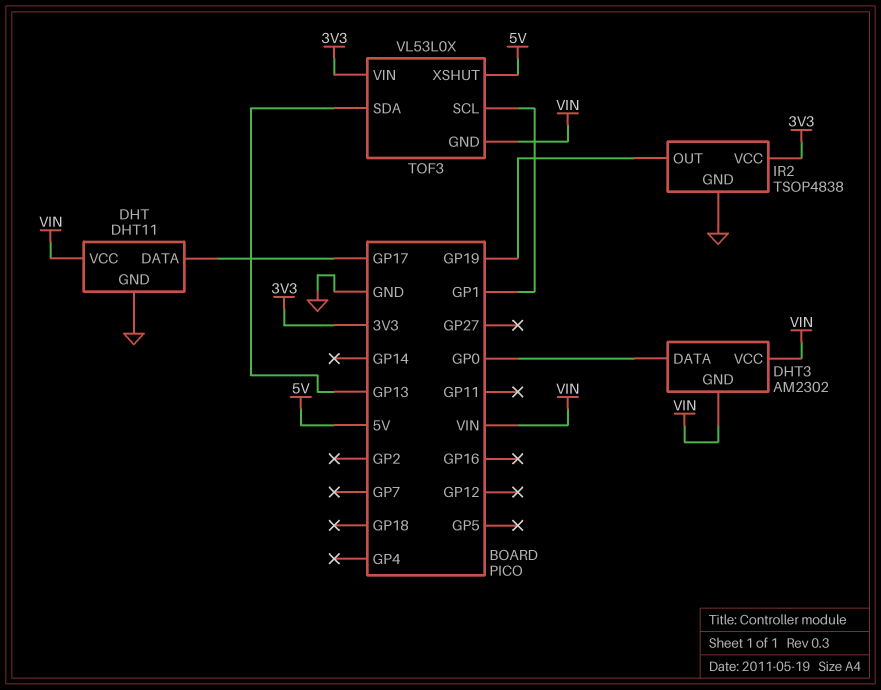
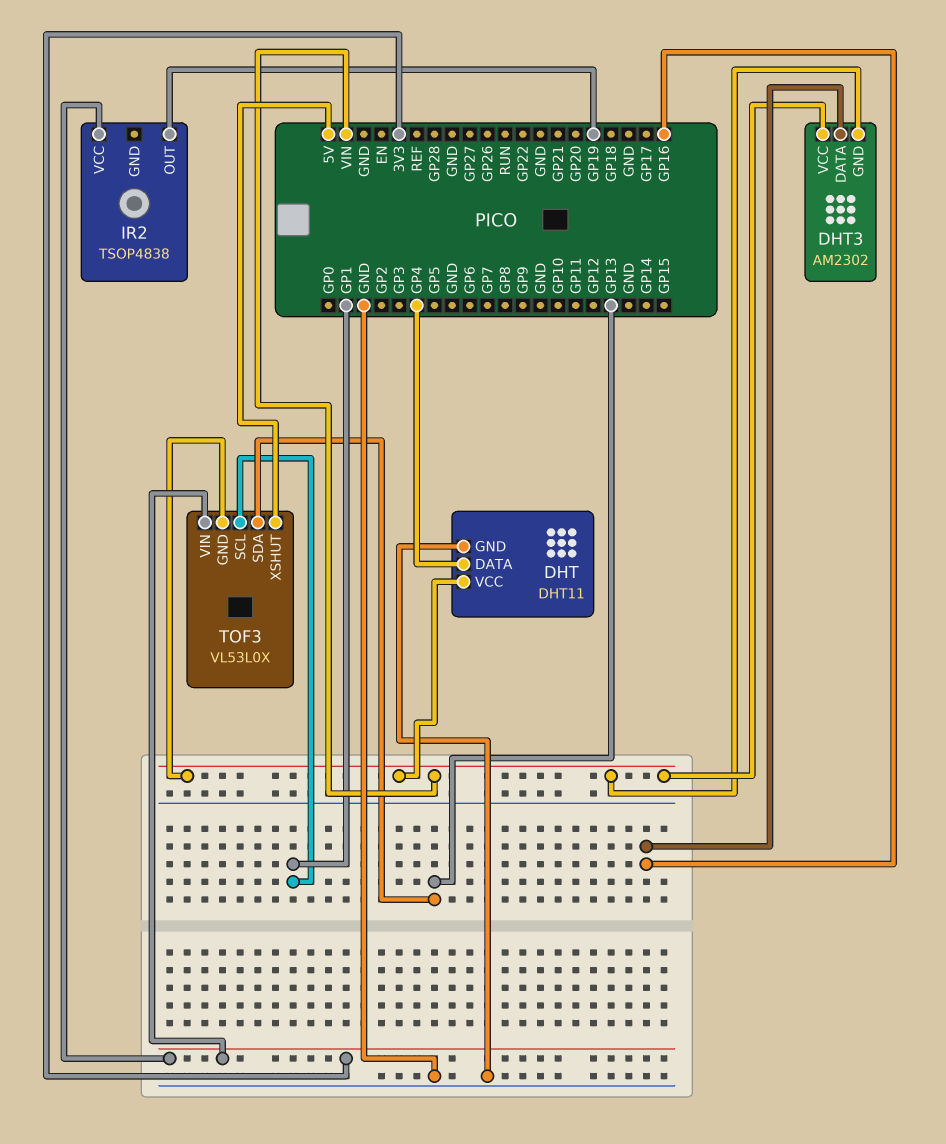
DHT pin DATA: GP17 -> GP4
DHT3 pin DATA: GP0 -> GP16
IR2 pin GND: GND -> none

